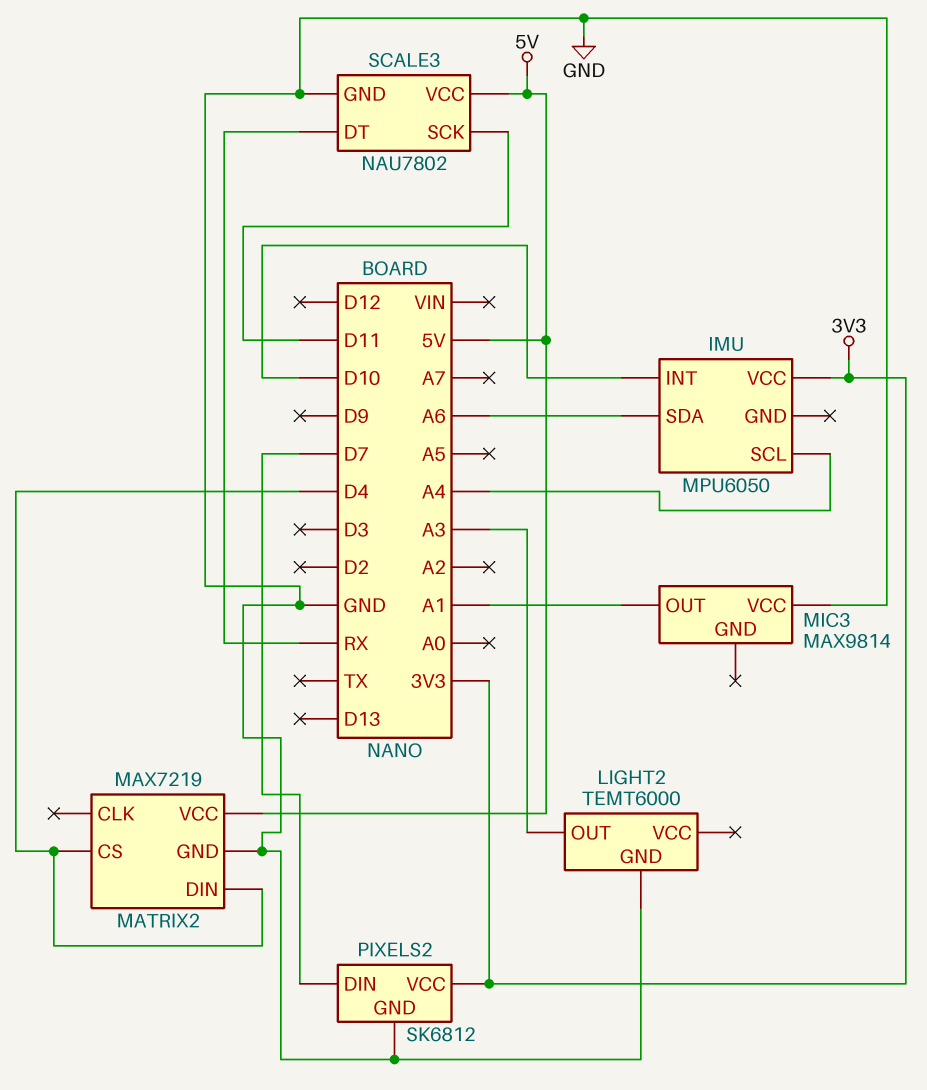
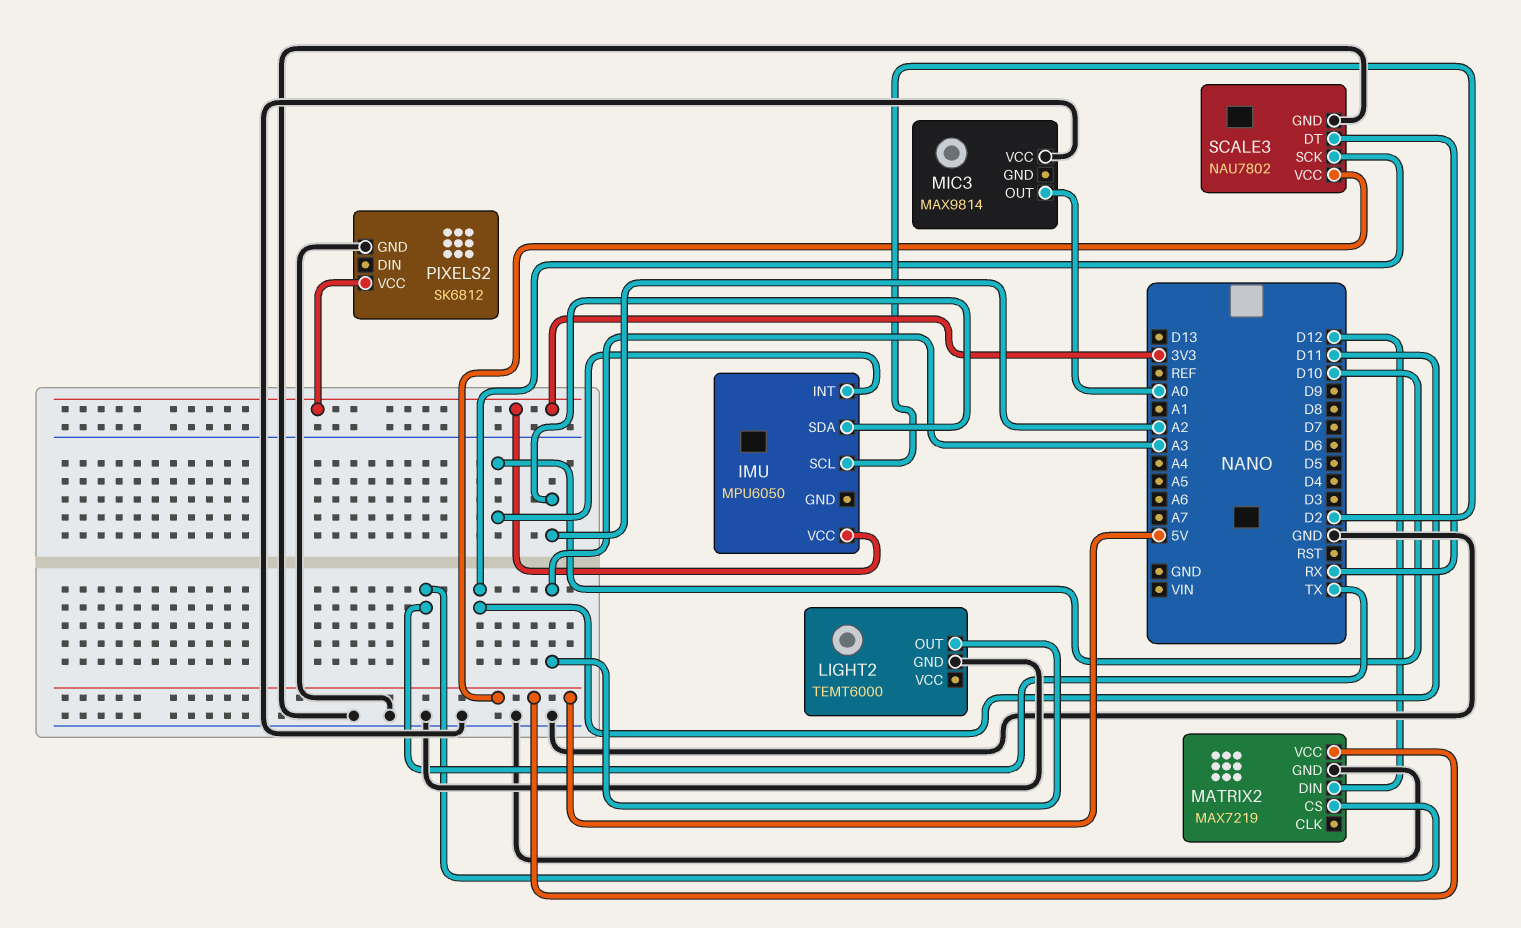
IMU pin SCL: A4 -> D2
IMU pin SDA: A6 -> A2
MATRIX2 pin CS: D4 -> TX
MATRIX2 pin DIN: D4 -> D12
MIC3 pin OUT: A1 -> A0
PIXELS2 pin DIN: D7 -> none

